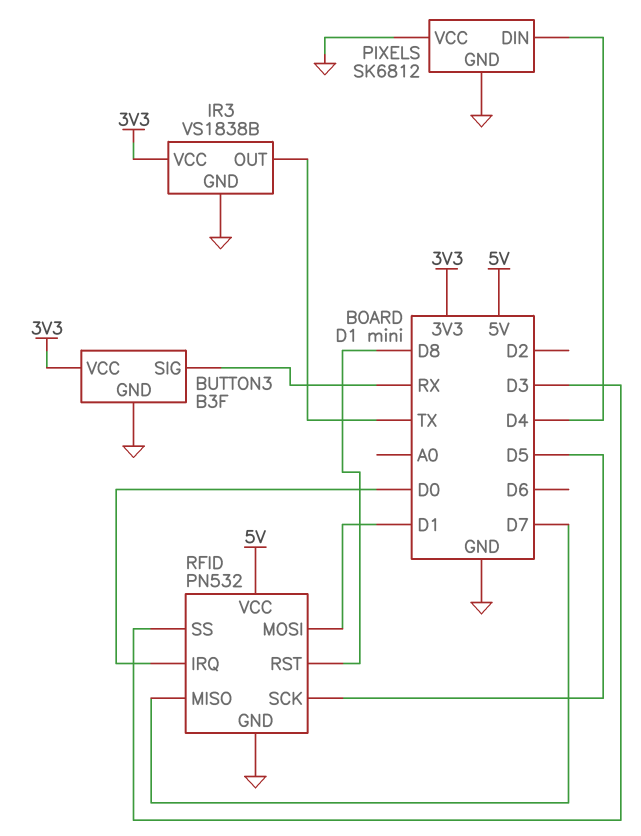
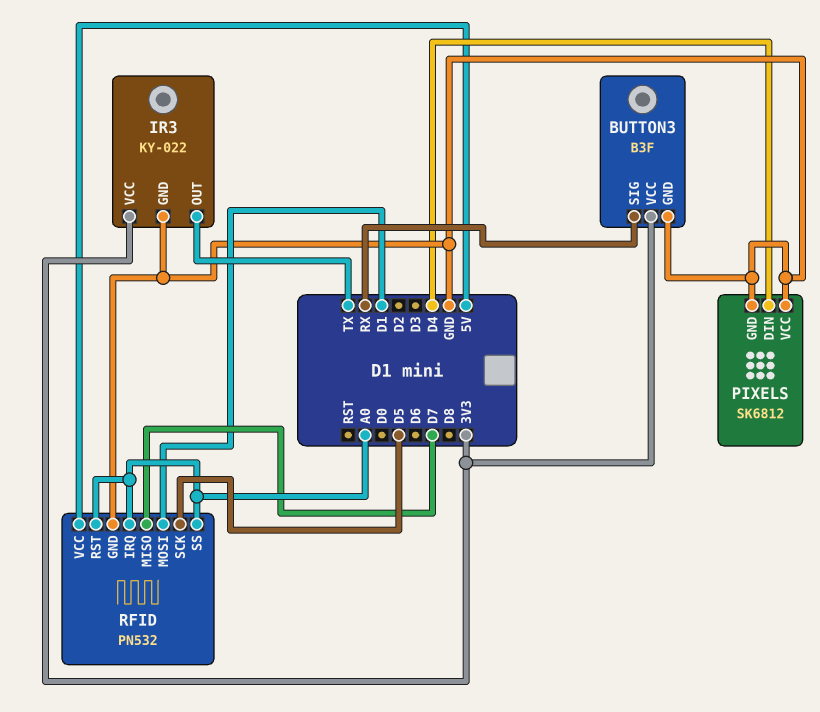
IR3: VS1838B -> KY-022
RFID pin IRQ: D0 -> A0
RFID pin RST: D8 -> A0
RFID pin SS: D3 -> A0

